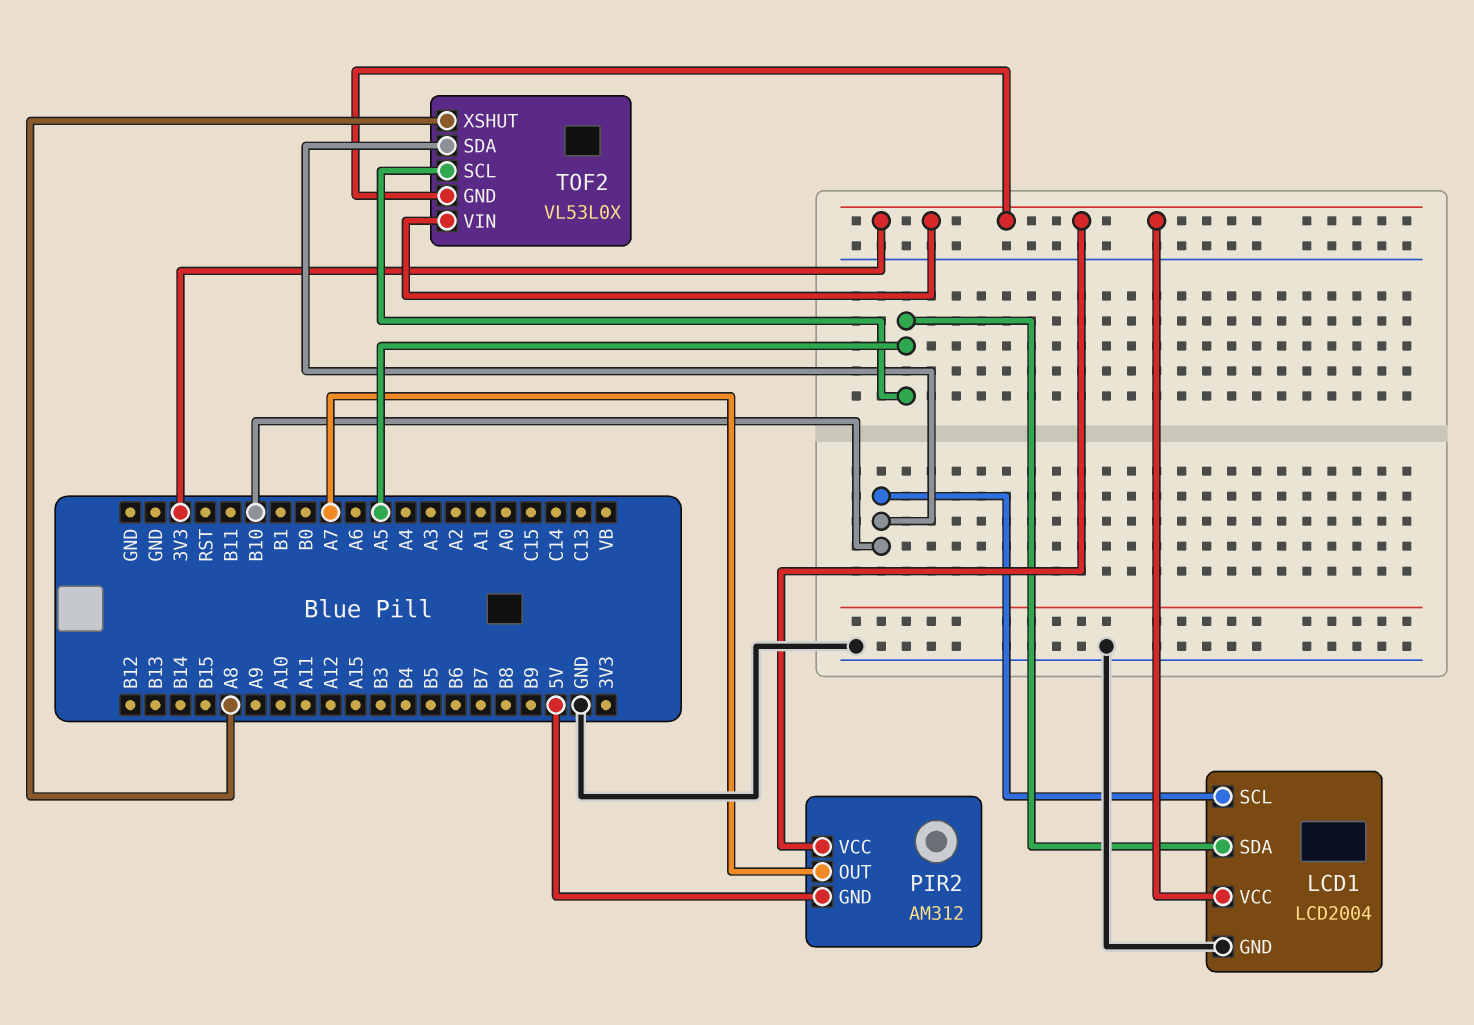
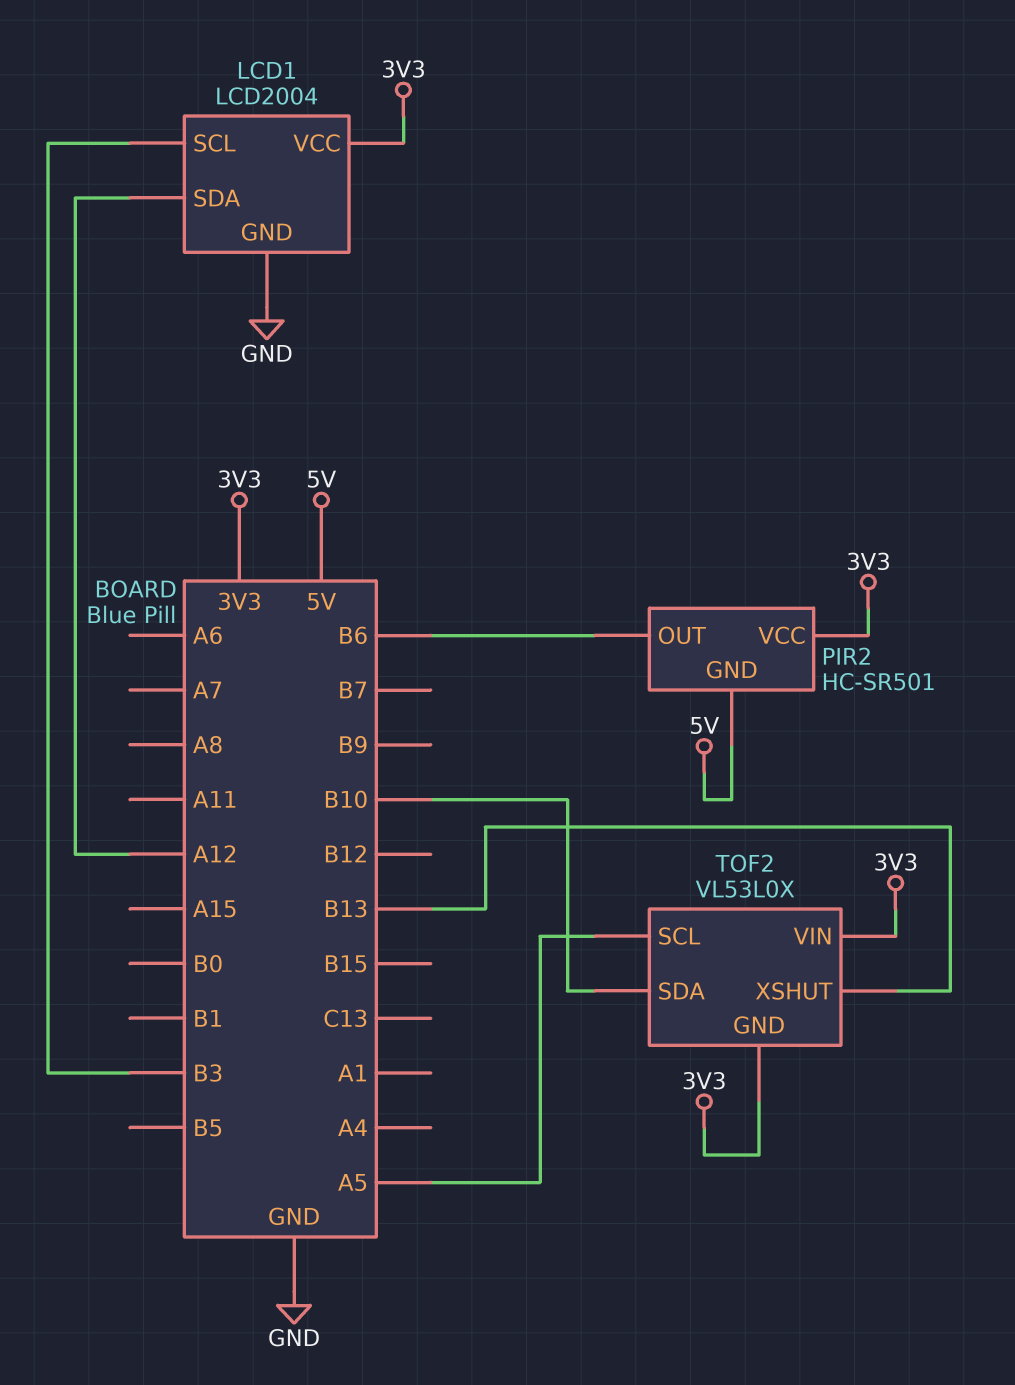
LCD1 pin SCL: B10 -> B3
LCD1 pin SDA: A5 -> A12
PIR2: AM312 -> HC-SR501
PIR2 pin OUT: A7 -> B6
TOF2 pin XSHUT: A8 -> B13

